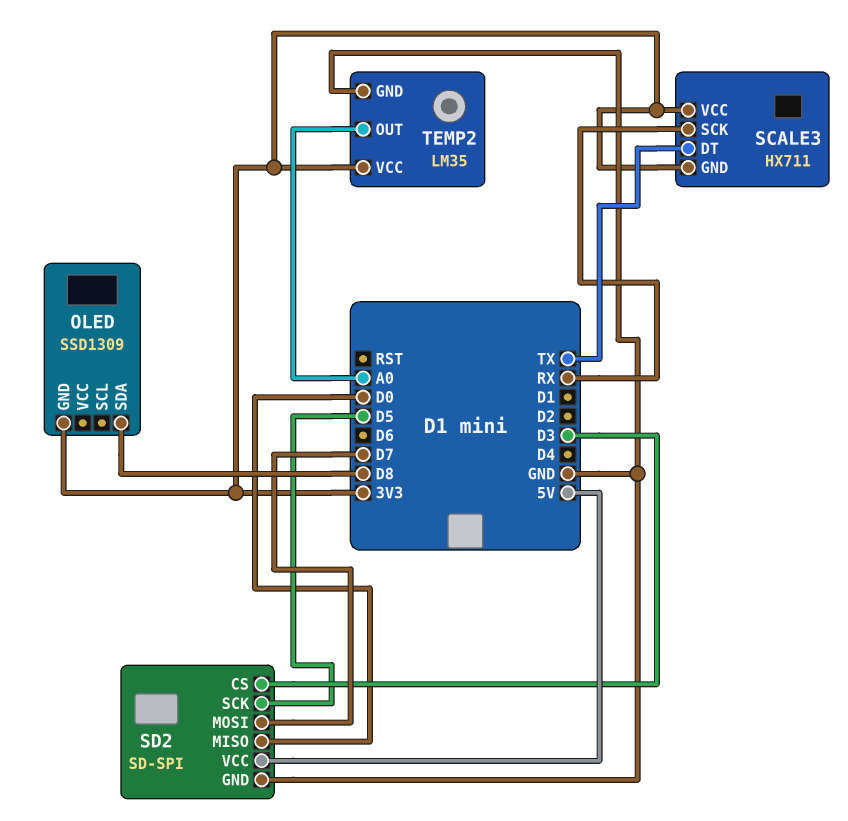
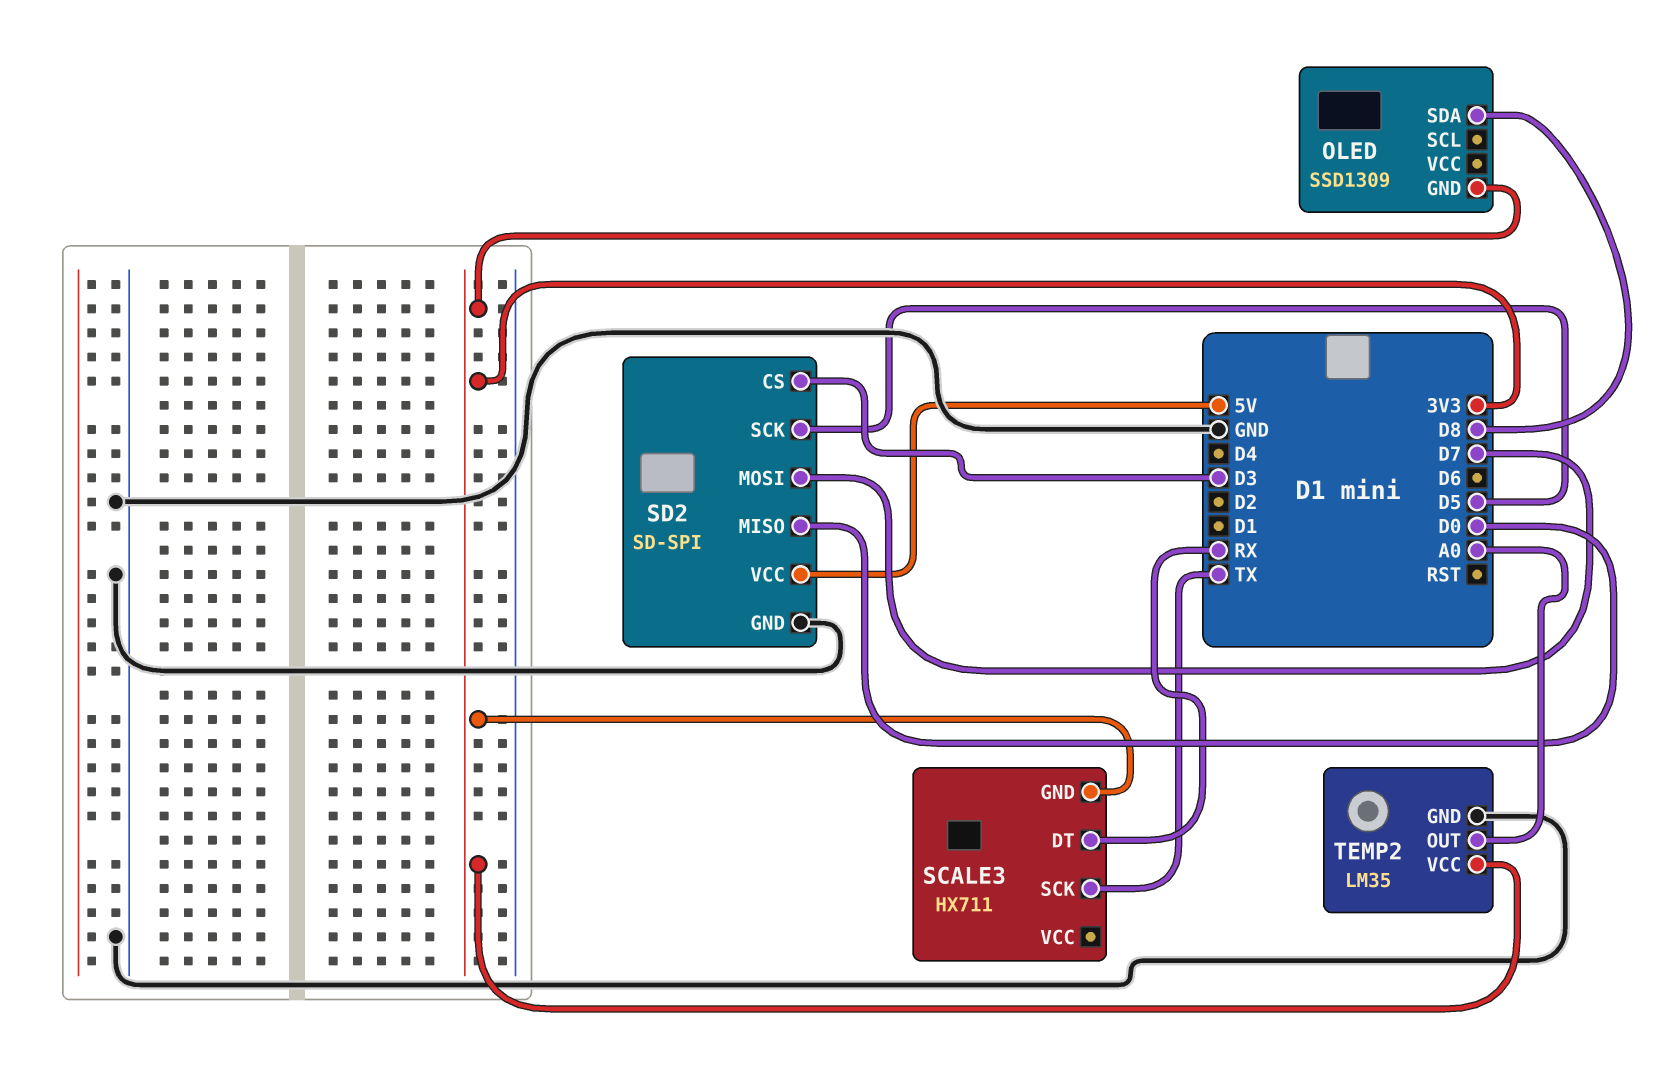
SCALE3 pin DT: TX -> RX
SCALE3 pin SCK: RX -> TX
SCALE3 pin VCC: 3V3 -> none

